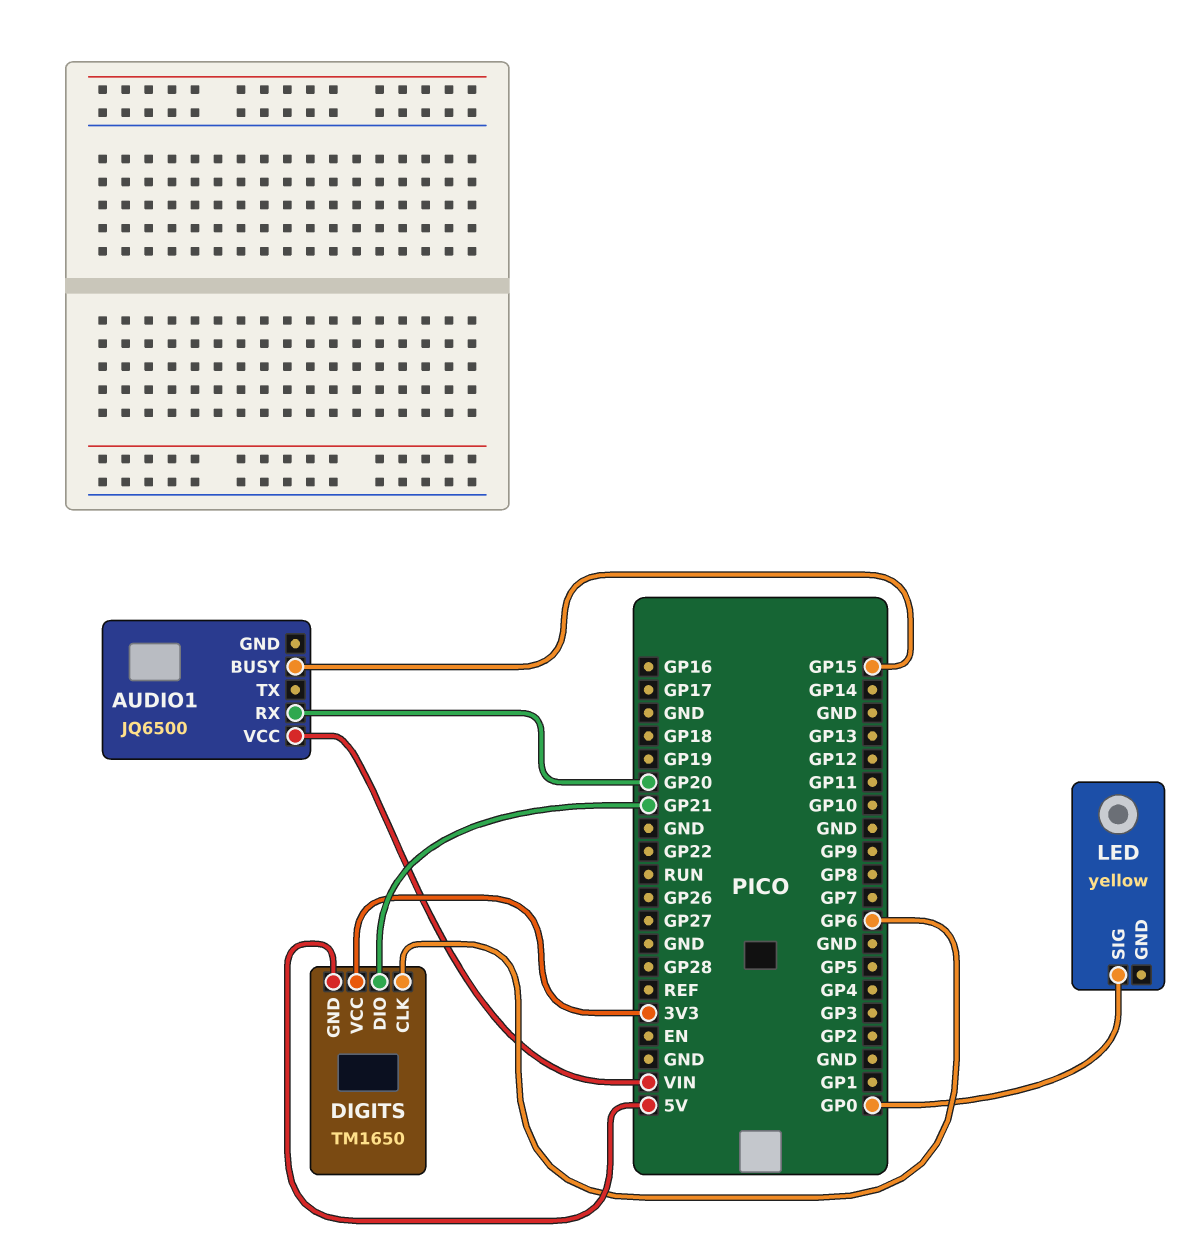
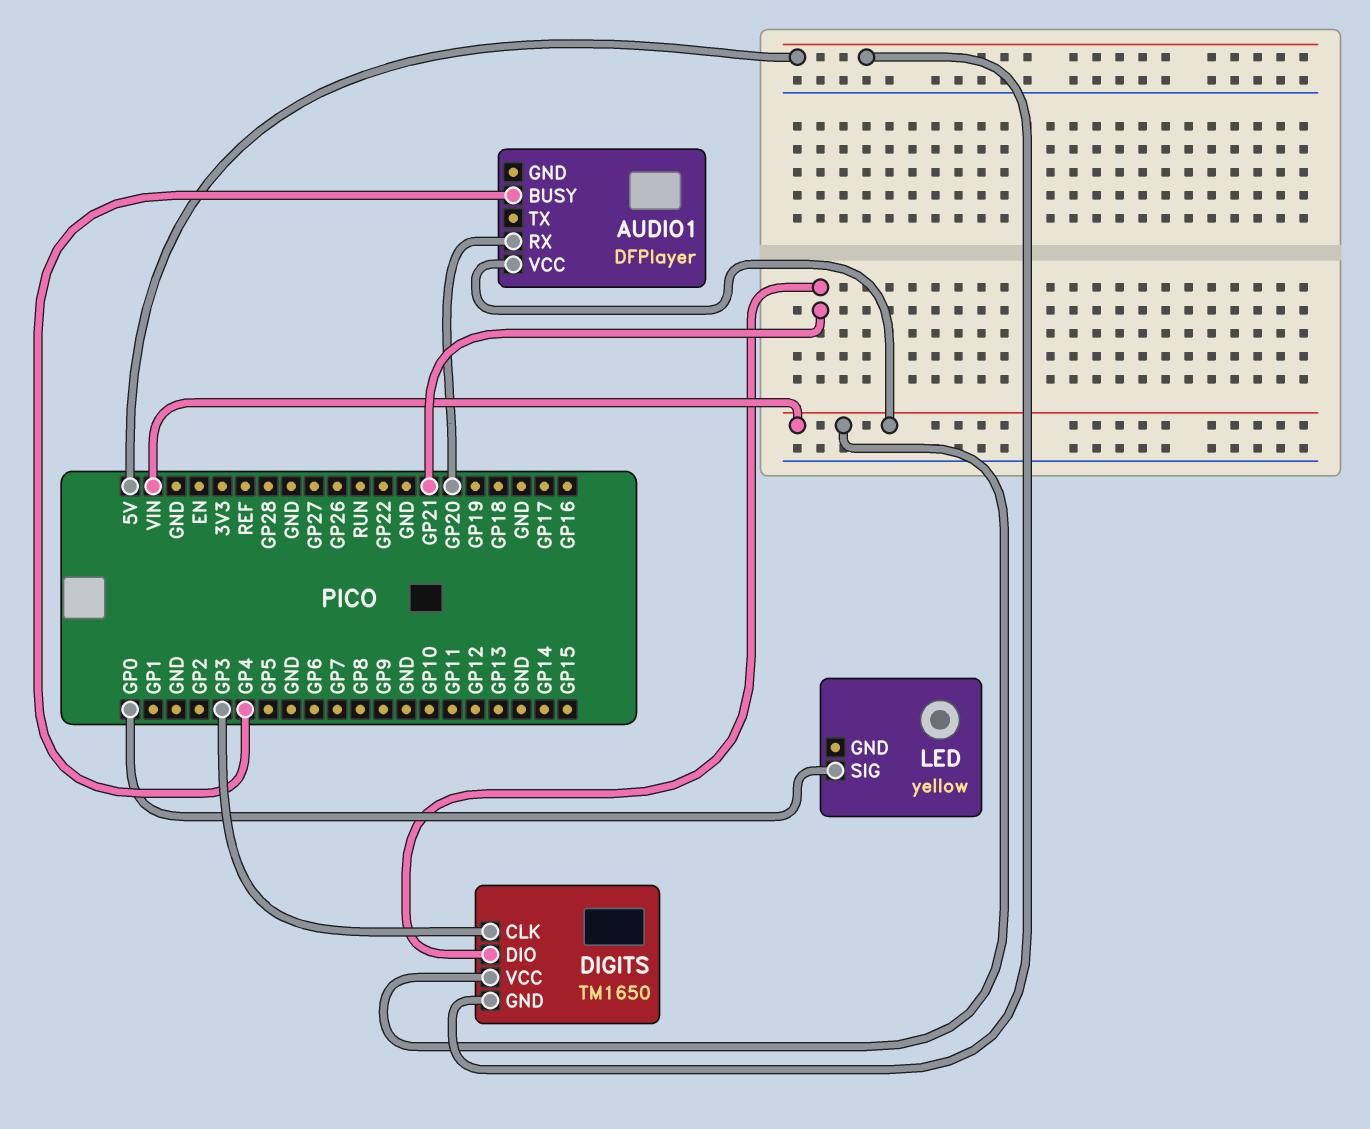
AUDIO1: JQ6500 -> DFPlayer
AUDIO1 pin BUSY: GP15 -> GP4
DIGITS pin CLK: GP6 -> GP3
DIGITS pin VCC: 3V3 -> VIN

